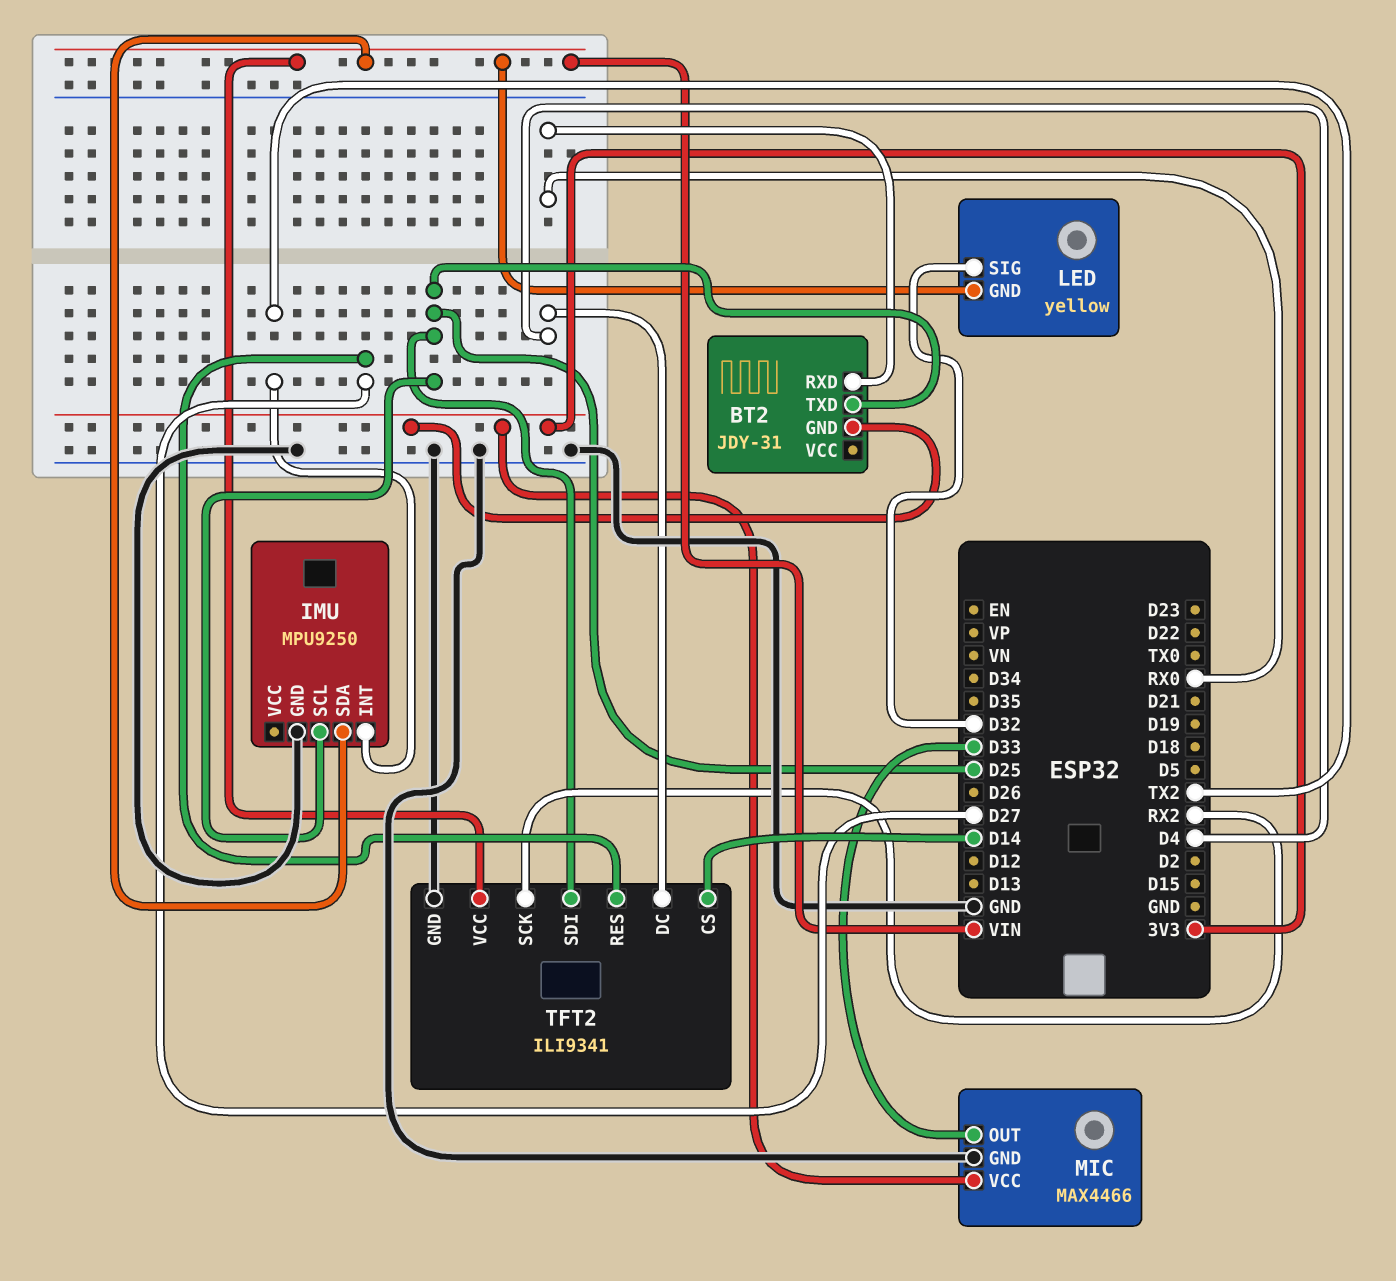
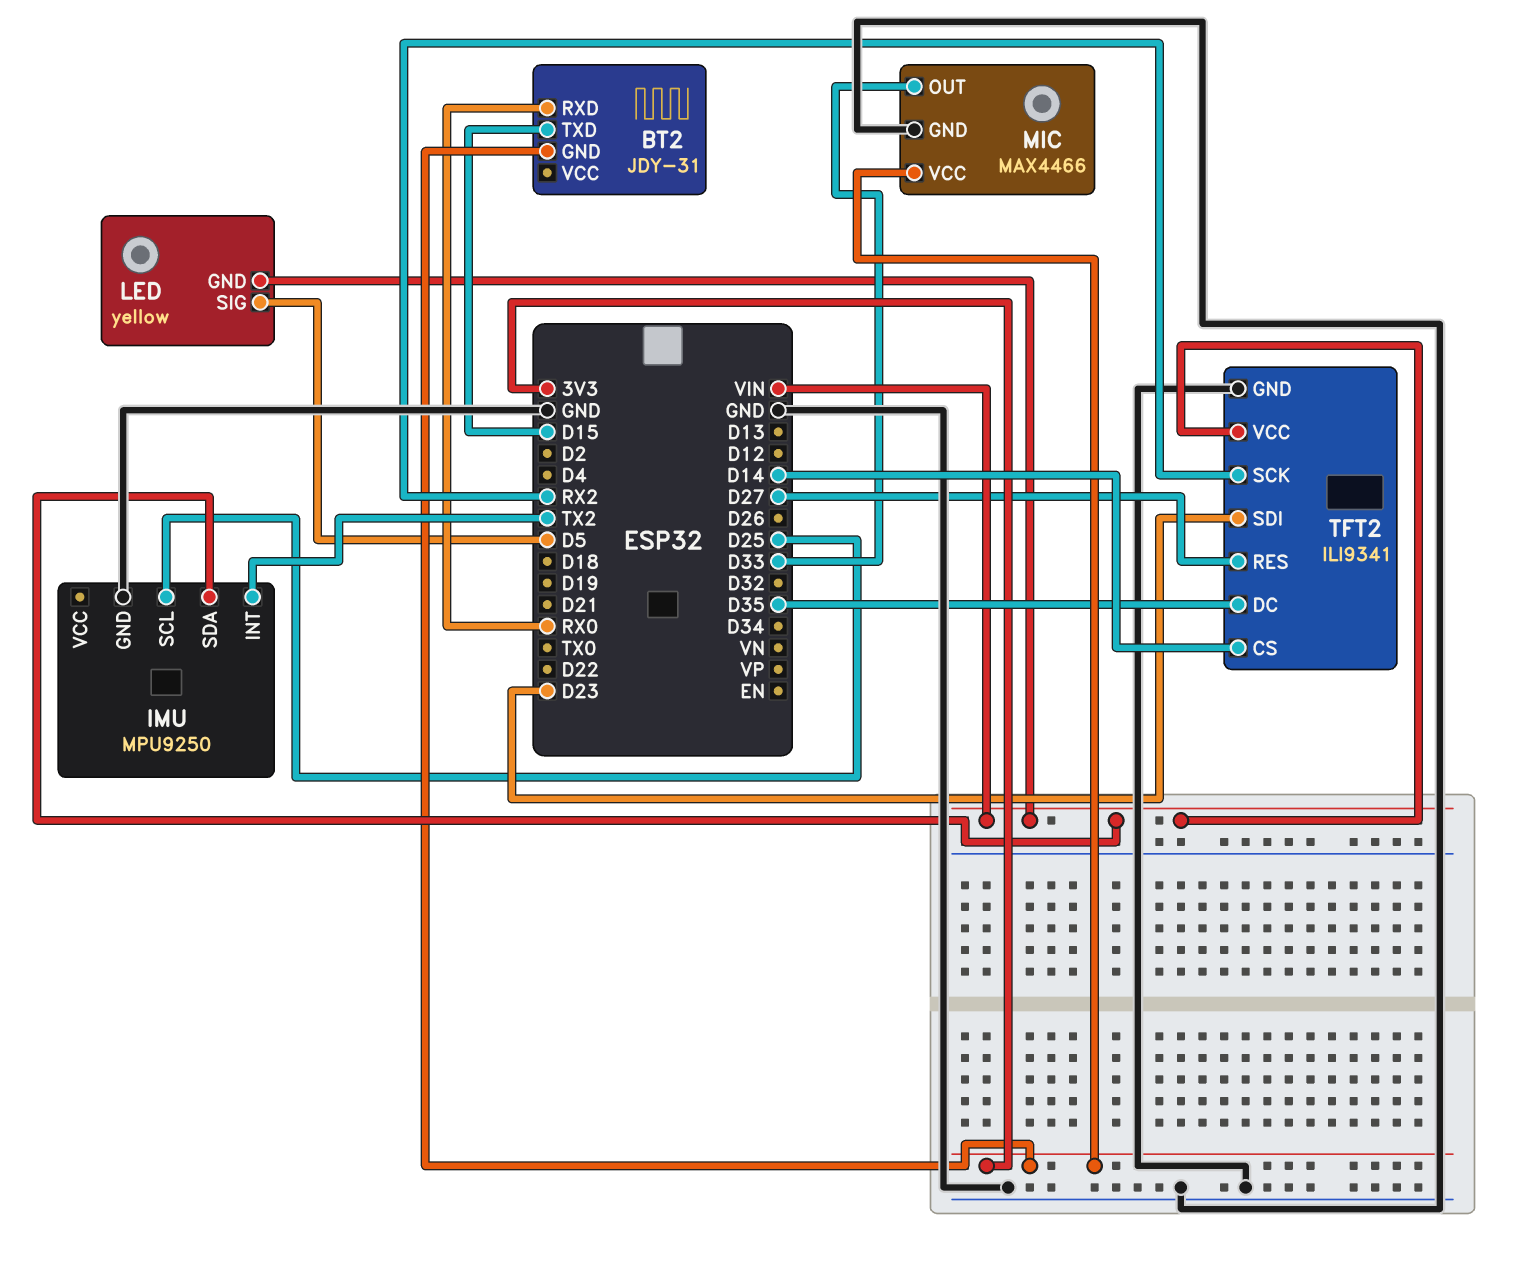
BT2 pin TXD: D25 -> D15
LED pin SIG: D32 -> D5
TFT2 pin DC: D4 -> D35
TFT2 pin SDI: D25 -> D23

